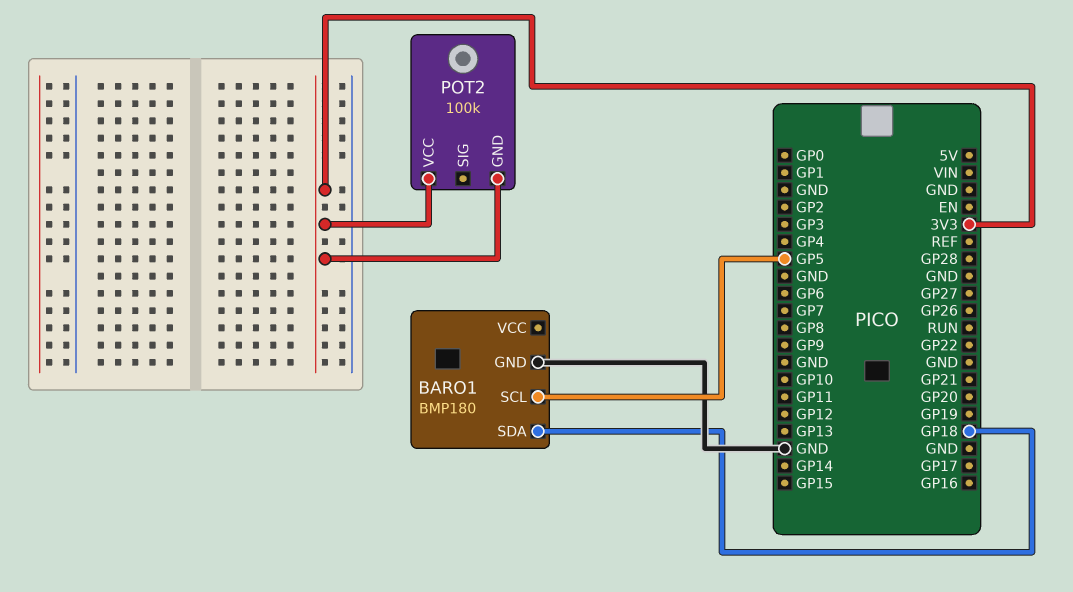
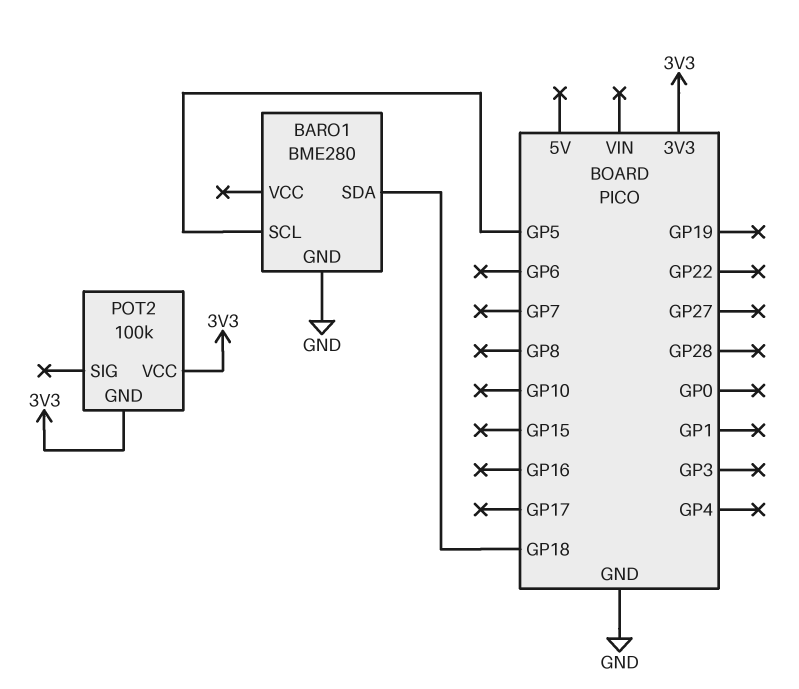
BARO1: BMP180 -> BME280

